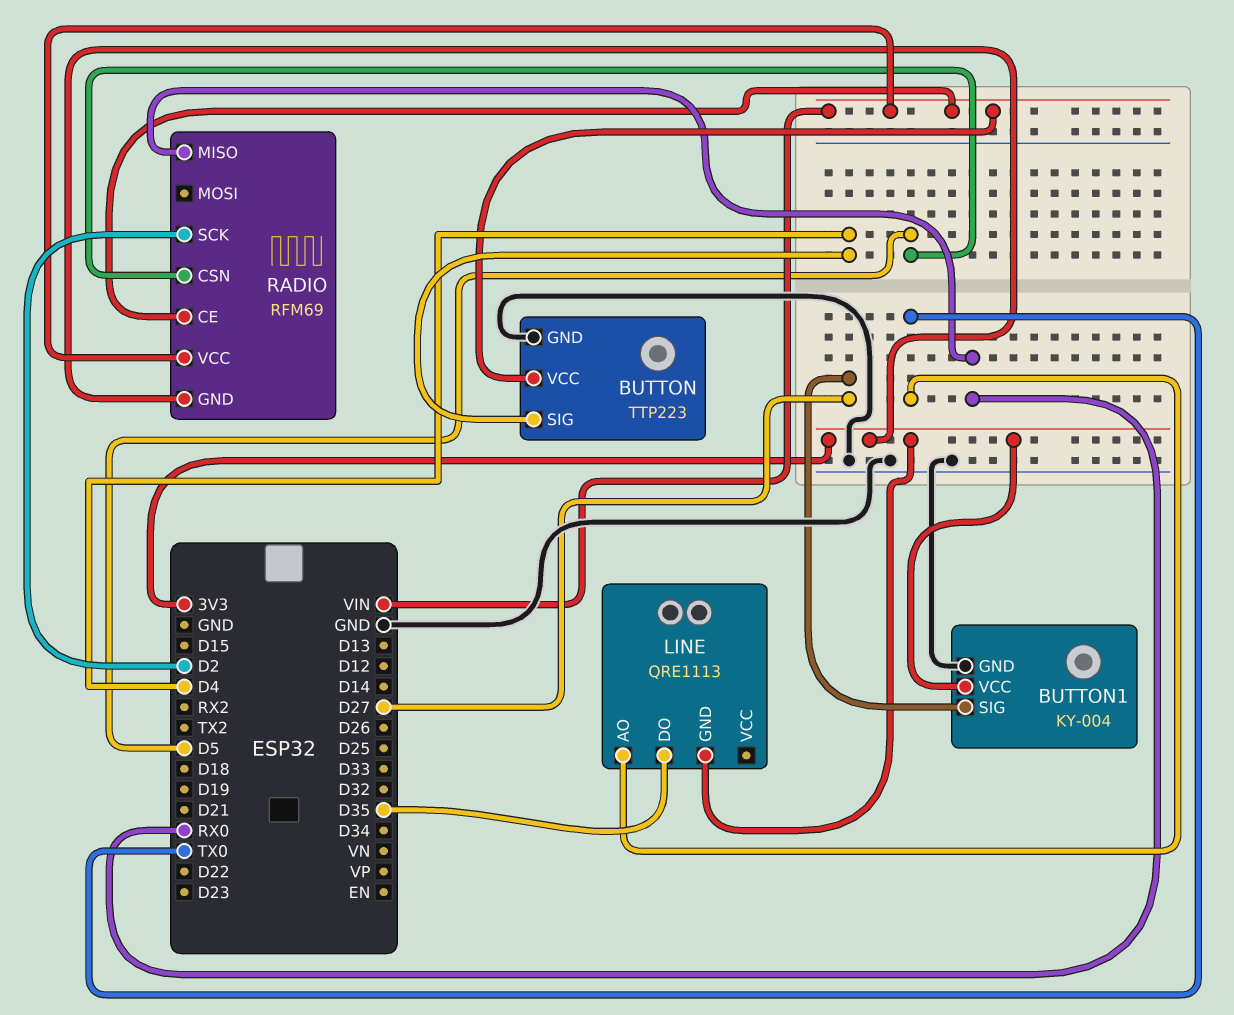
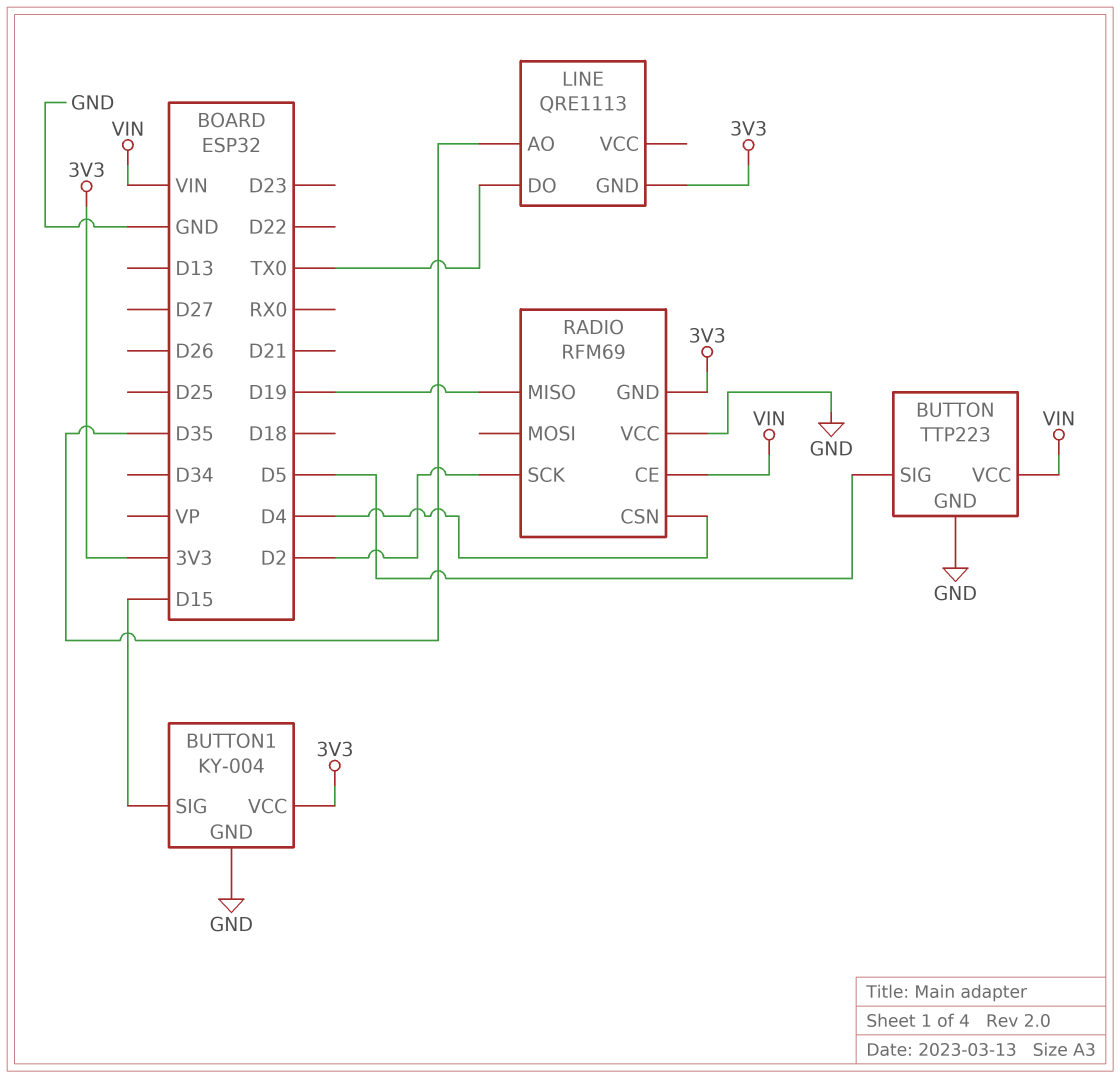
BUTTON pin SIG: D4 -> D5
BUTTON1 pin SIG: D27 -> D15
LINE pin AO: TX0 -> D35
LINE pin DO: D35 -> TX0
RADIO pin CSN: D5 -> D4
RADIO pin MISO: RX0 -> D19
RADIO pin VCC: VIN -> GND

